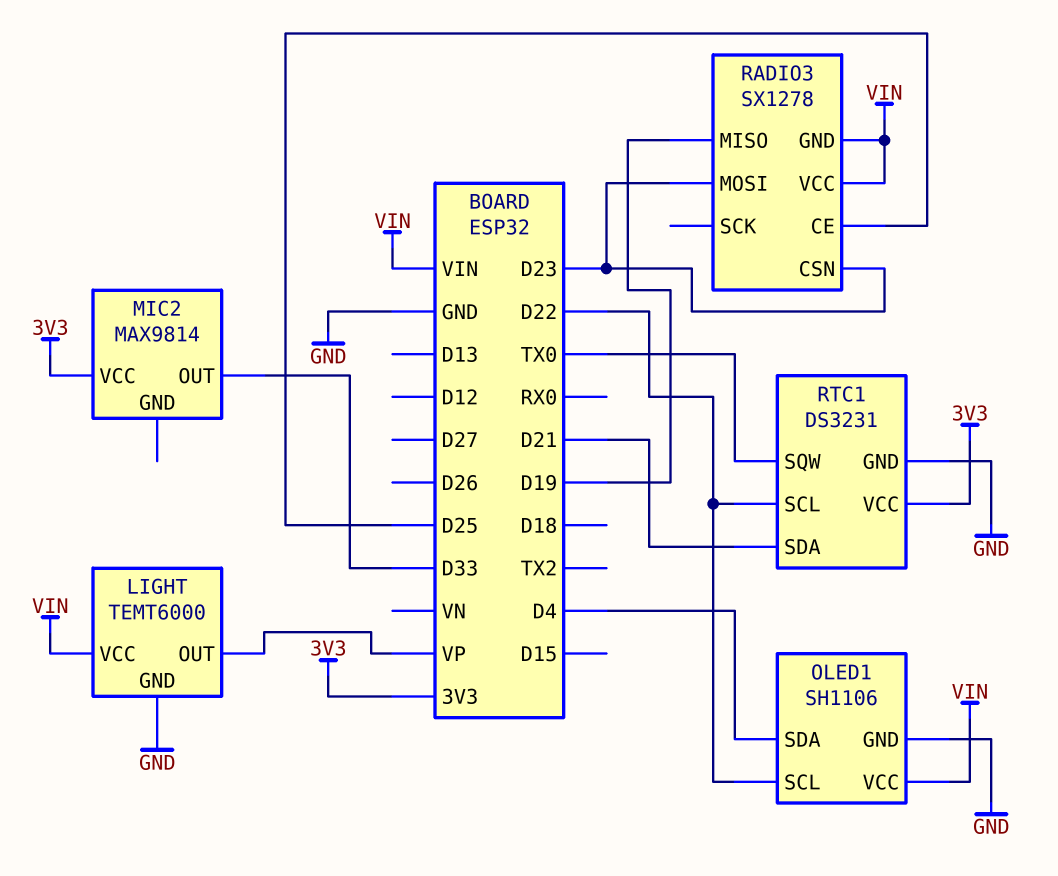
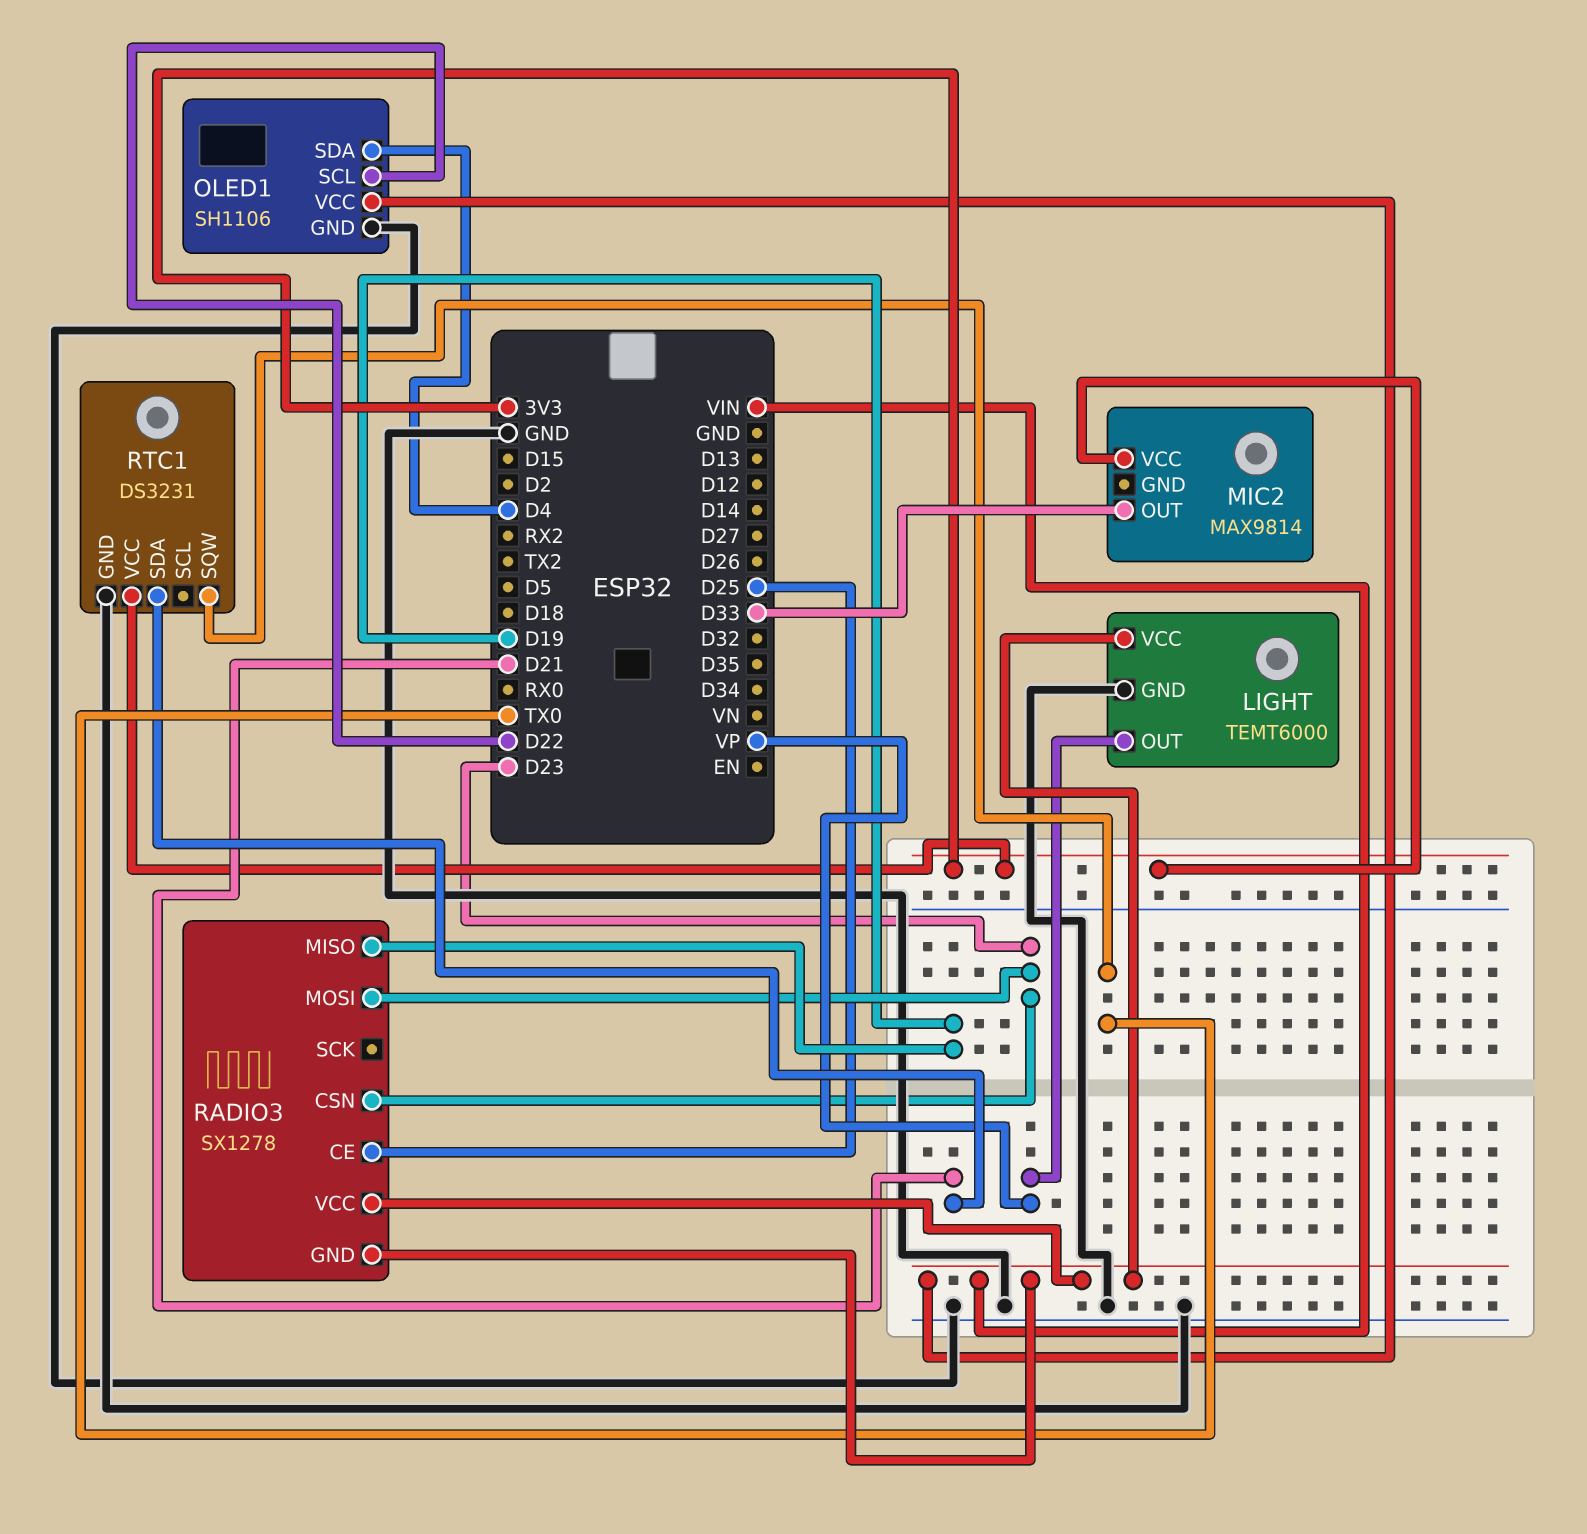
RTC1 pin SCL: D22 -> none

